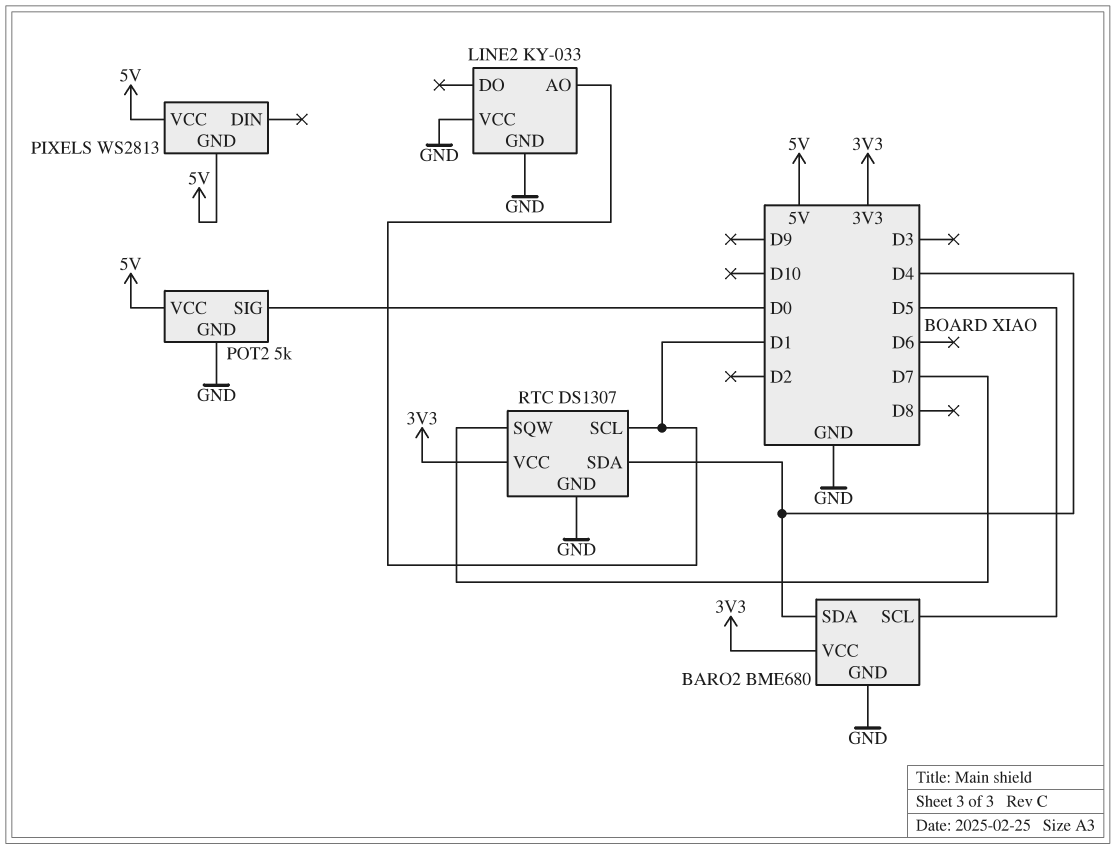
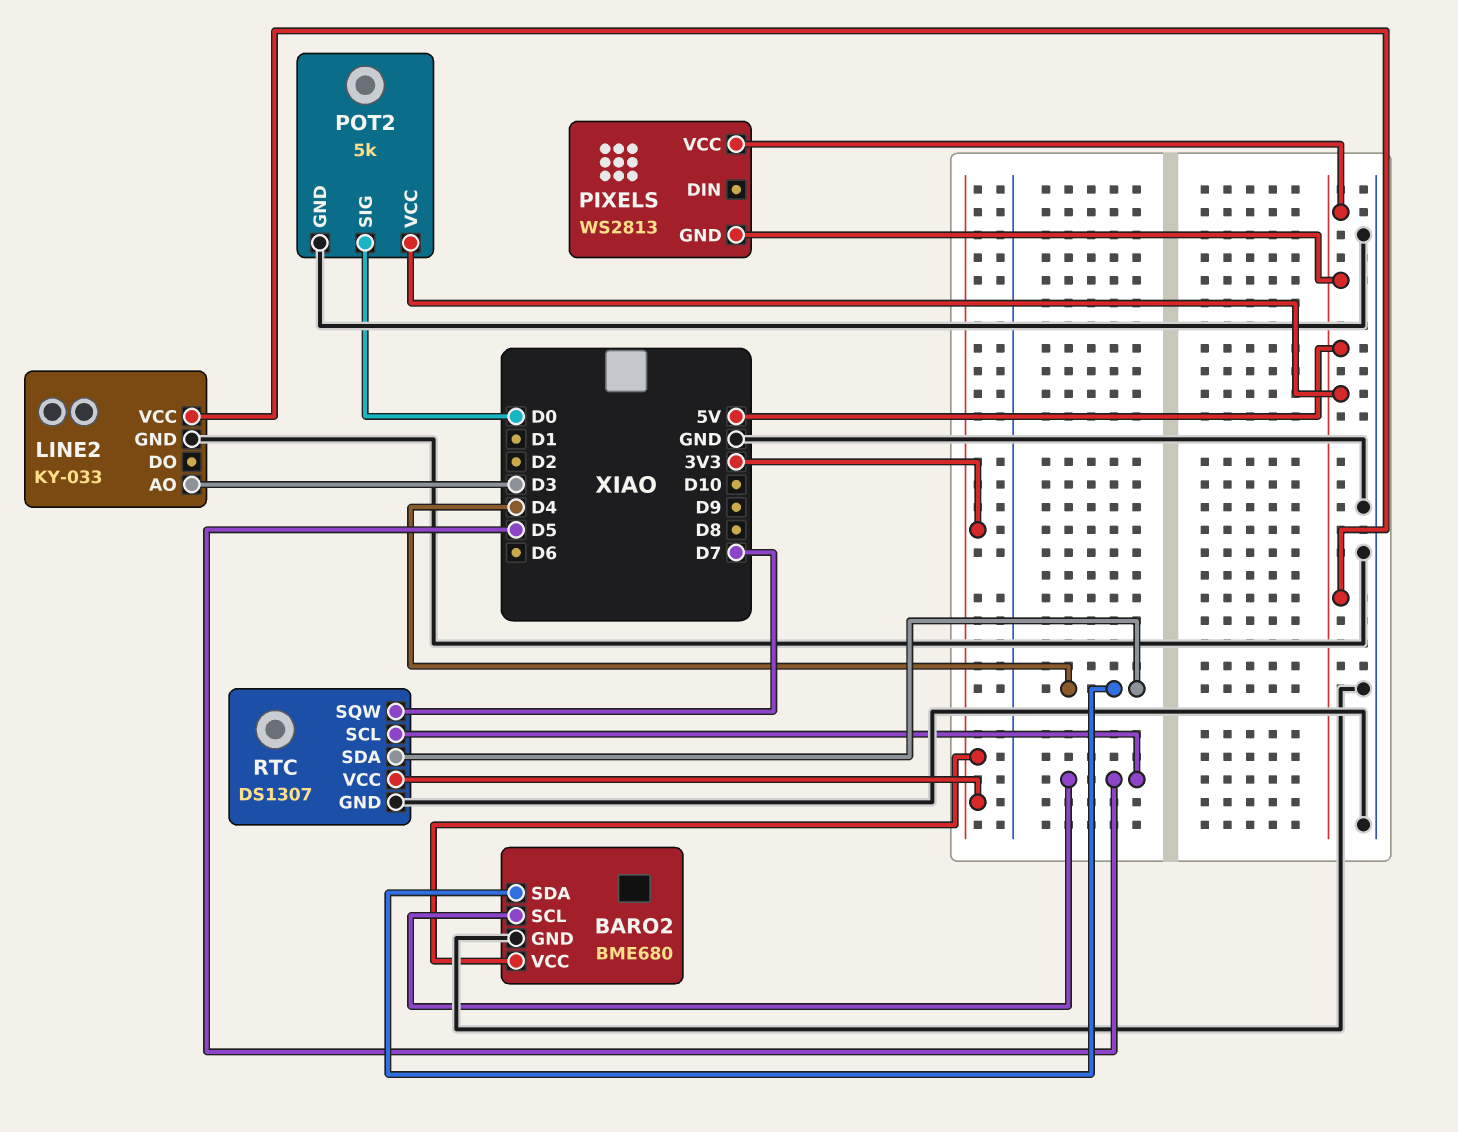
LINE2 pin AO: D1 -> D3
LINE2 pin VCC: GND -> 5V
RTC pin SCL: D1 -> D5

